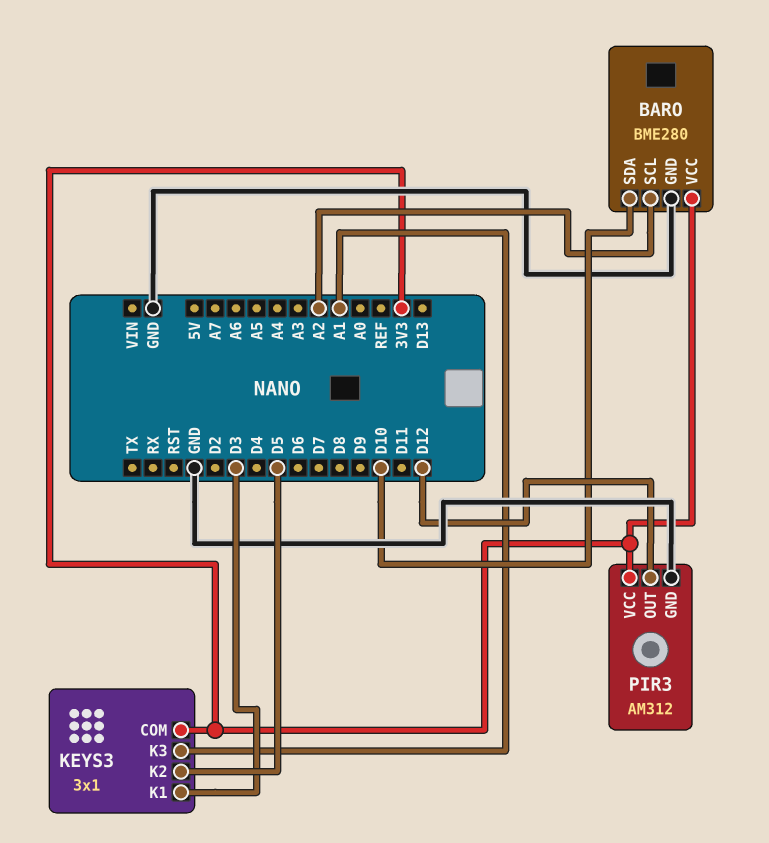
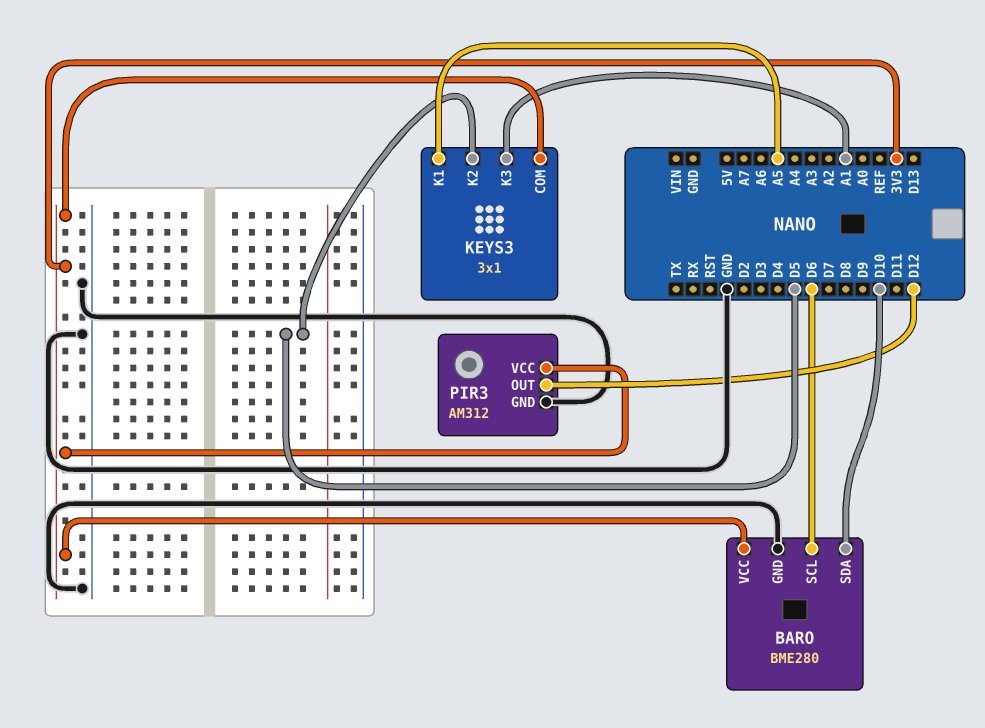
BARO pin SCL: A2 -> D6
KEYS3 pin K1: D3 -> A5

